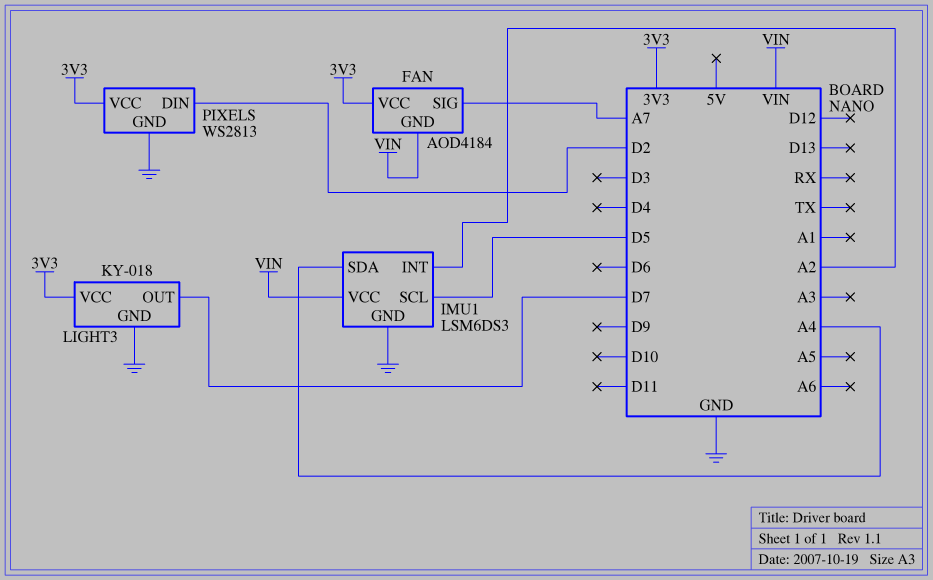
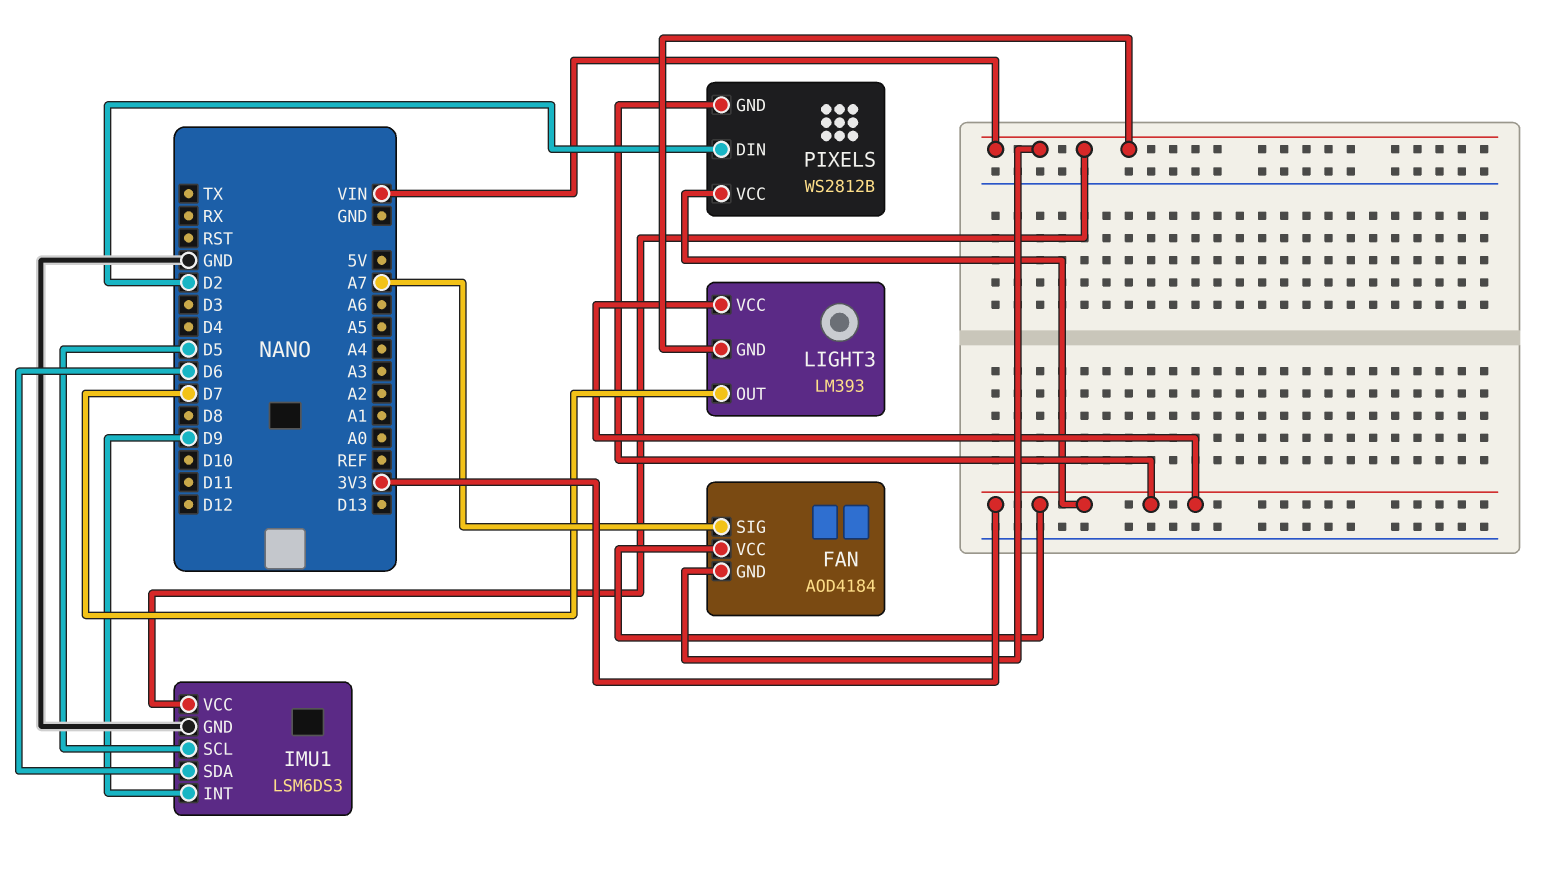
IMU1 pin INT: A2 -> D9
IMU1 pin SDA: A4 -> D6
LIGHT3: KY-018 -> LM393
LIGHT3 pin GND: GND -> VIN
PIXELS: WS2813 -> WS2812B
PIXELS pin GND: GND -> 3V3

